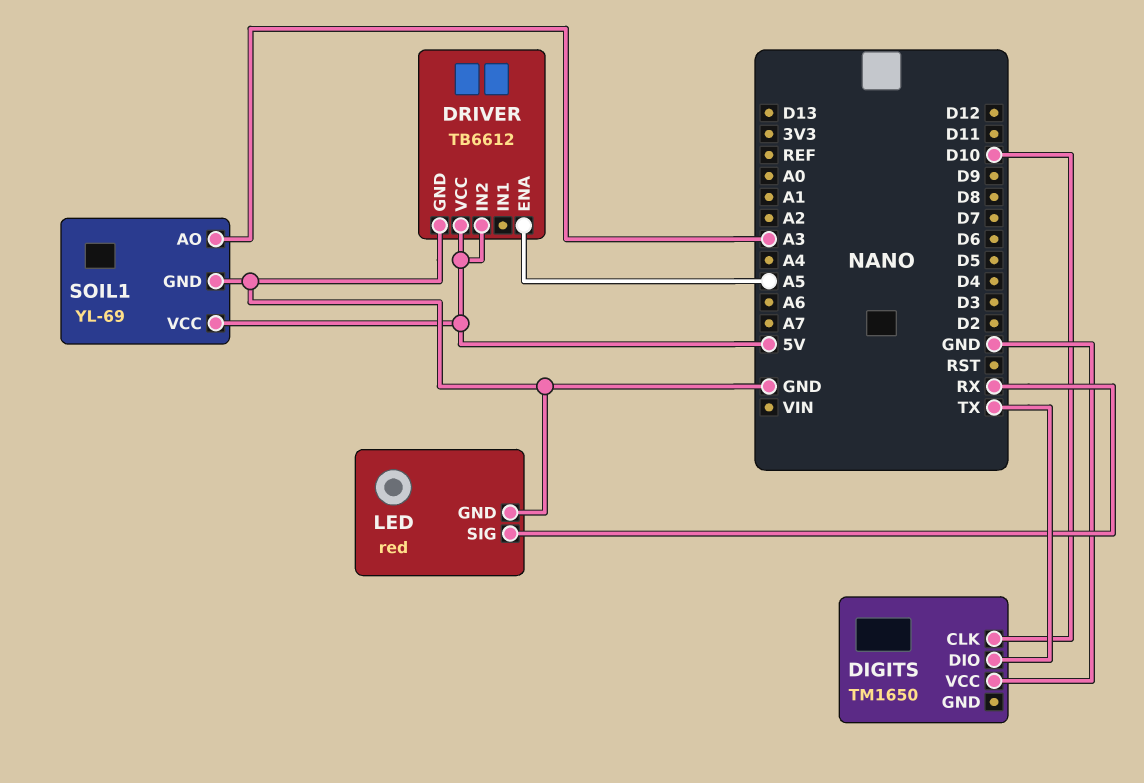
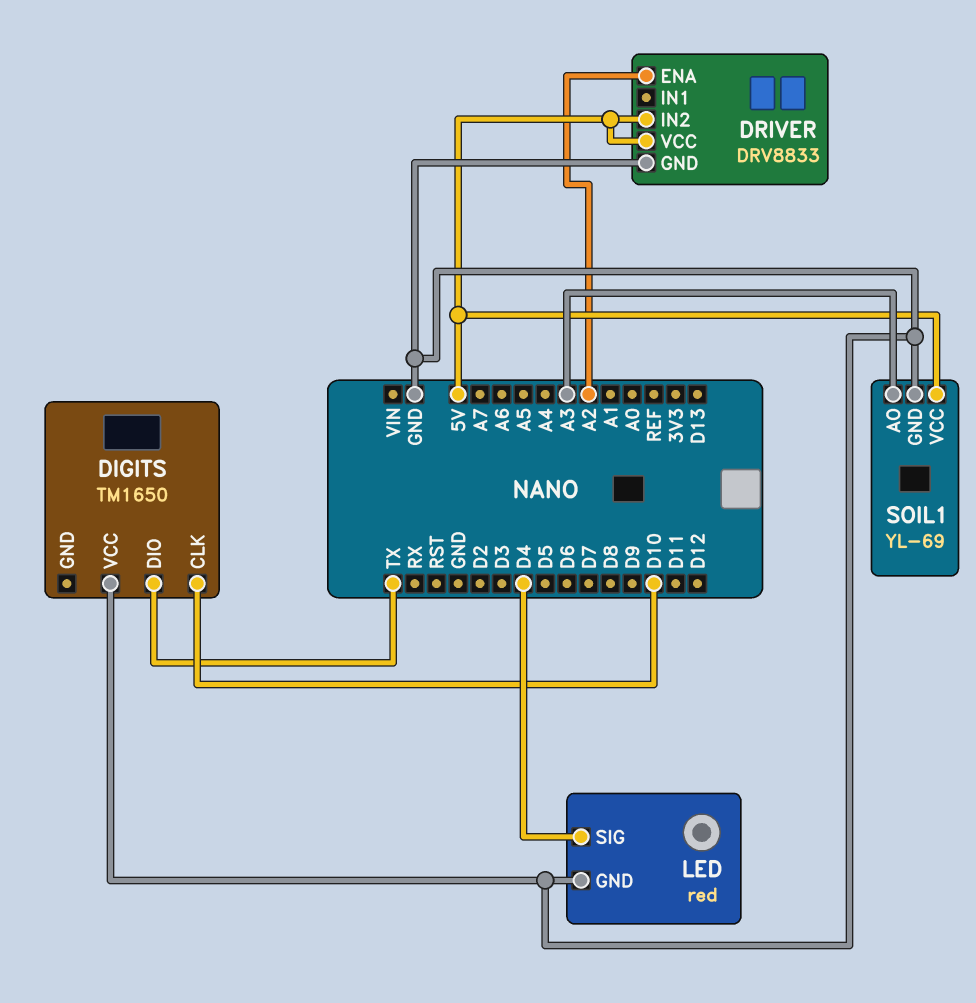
DRIVER: TB6612 -> DRV8833
DRIVER pin ENA: A5 -> A2
LED pin SIG: RX -> D4

